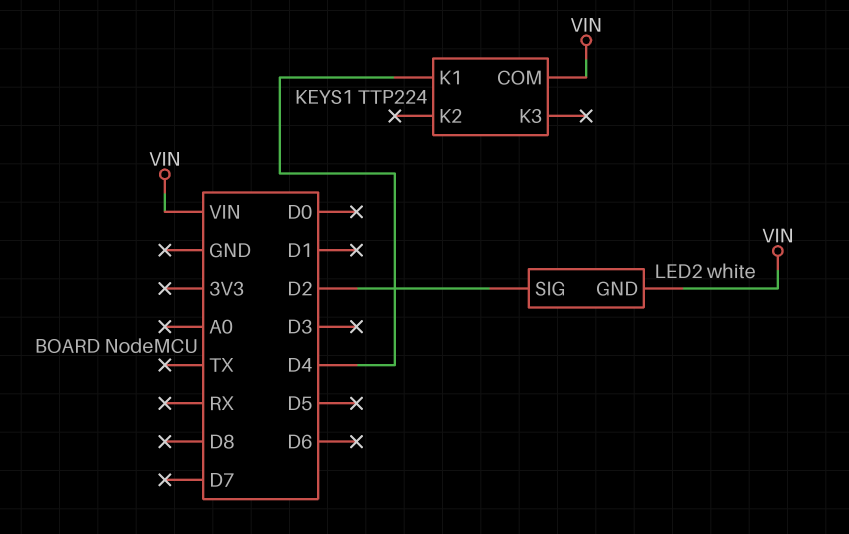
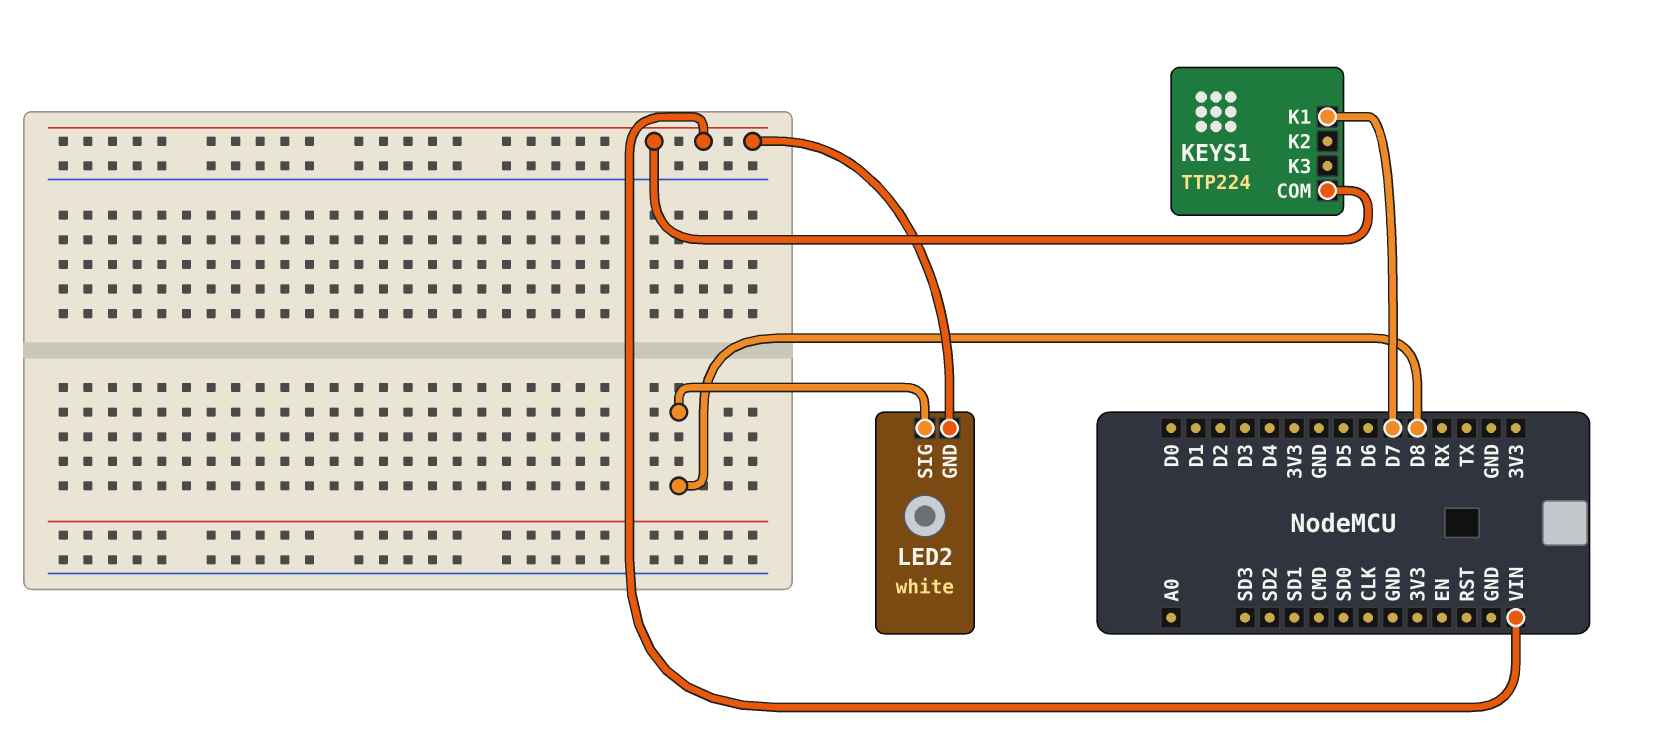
KEYS1 pin K1: D4 -> D7
LED2 pin SIG: D2 -> D8

